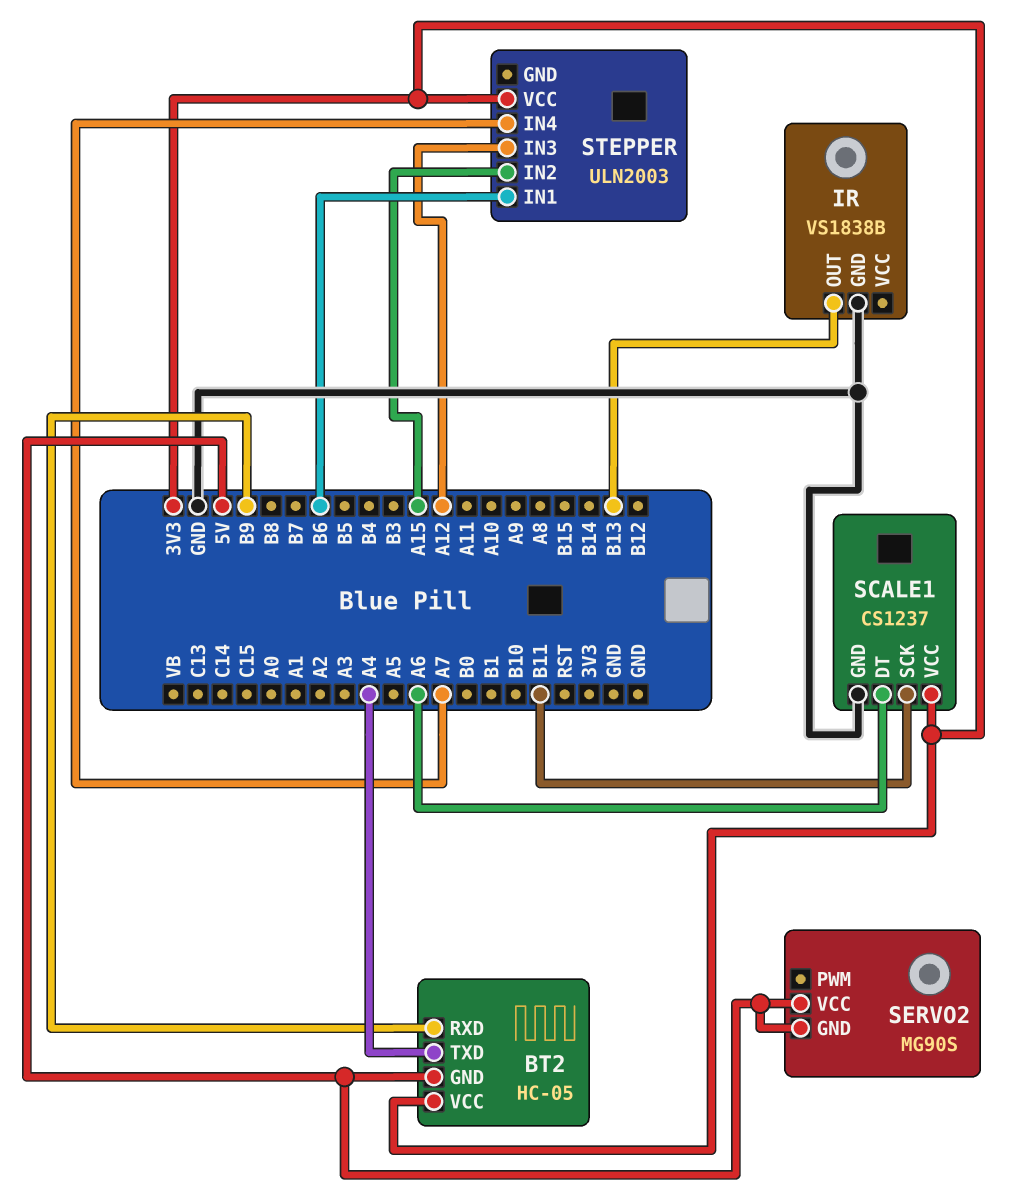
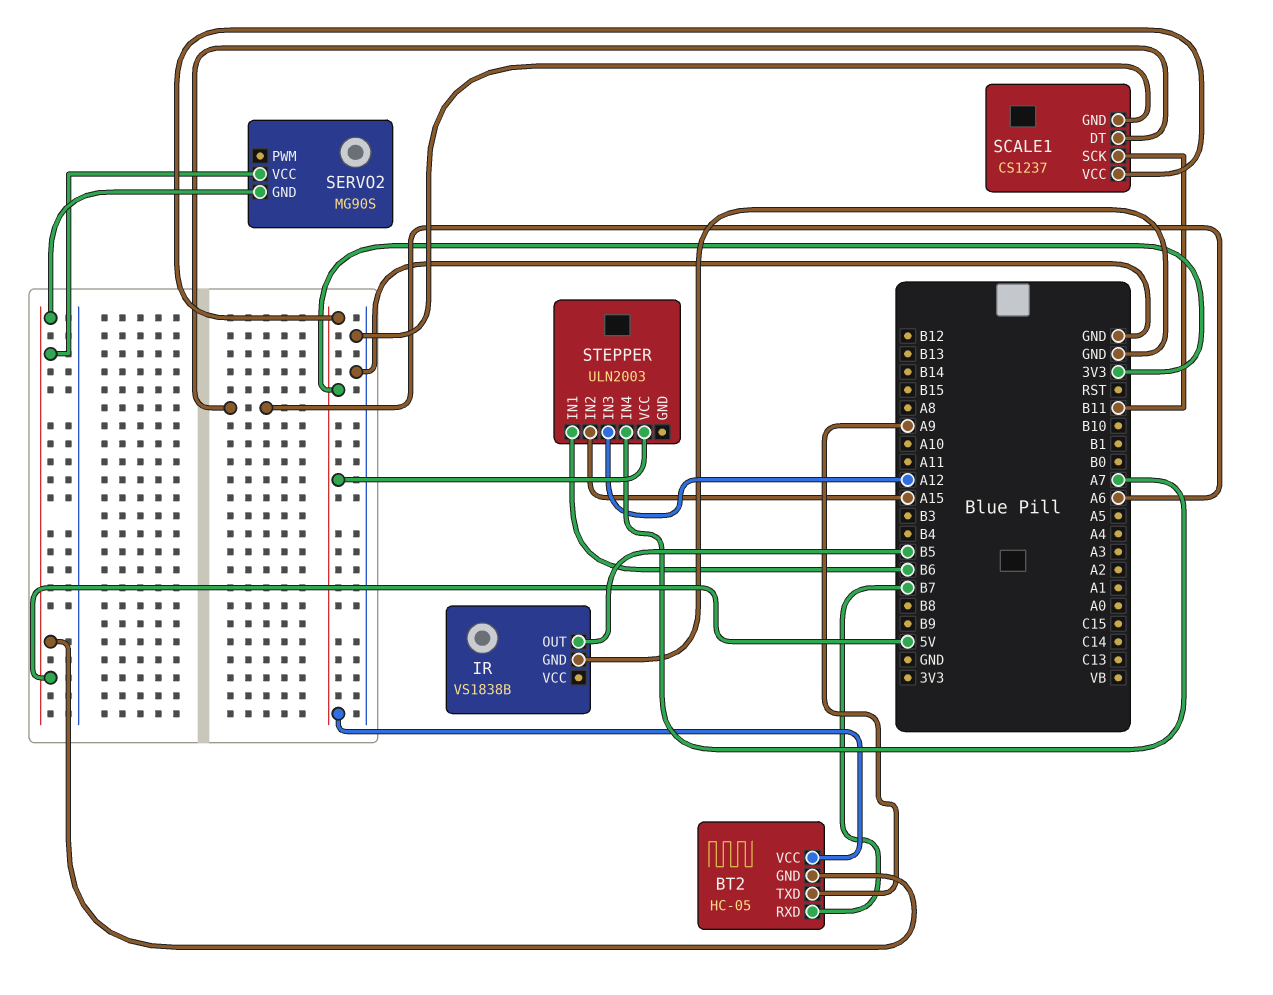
BT2 pin RXD: B9 -> B7
BT2 pin TXD: A4 -> A9
IR pin OUT: B13 -> B5

